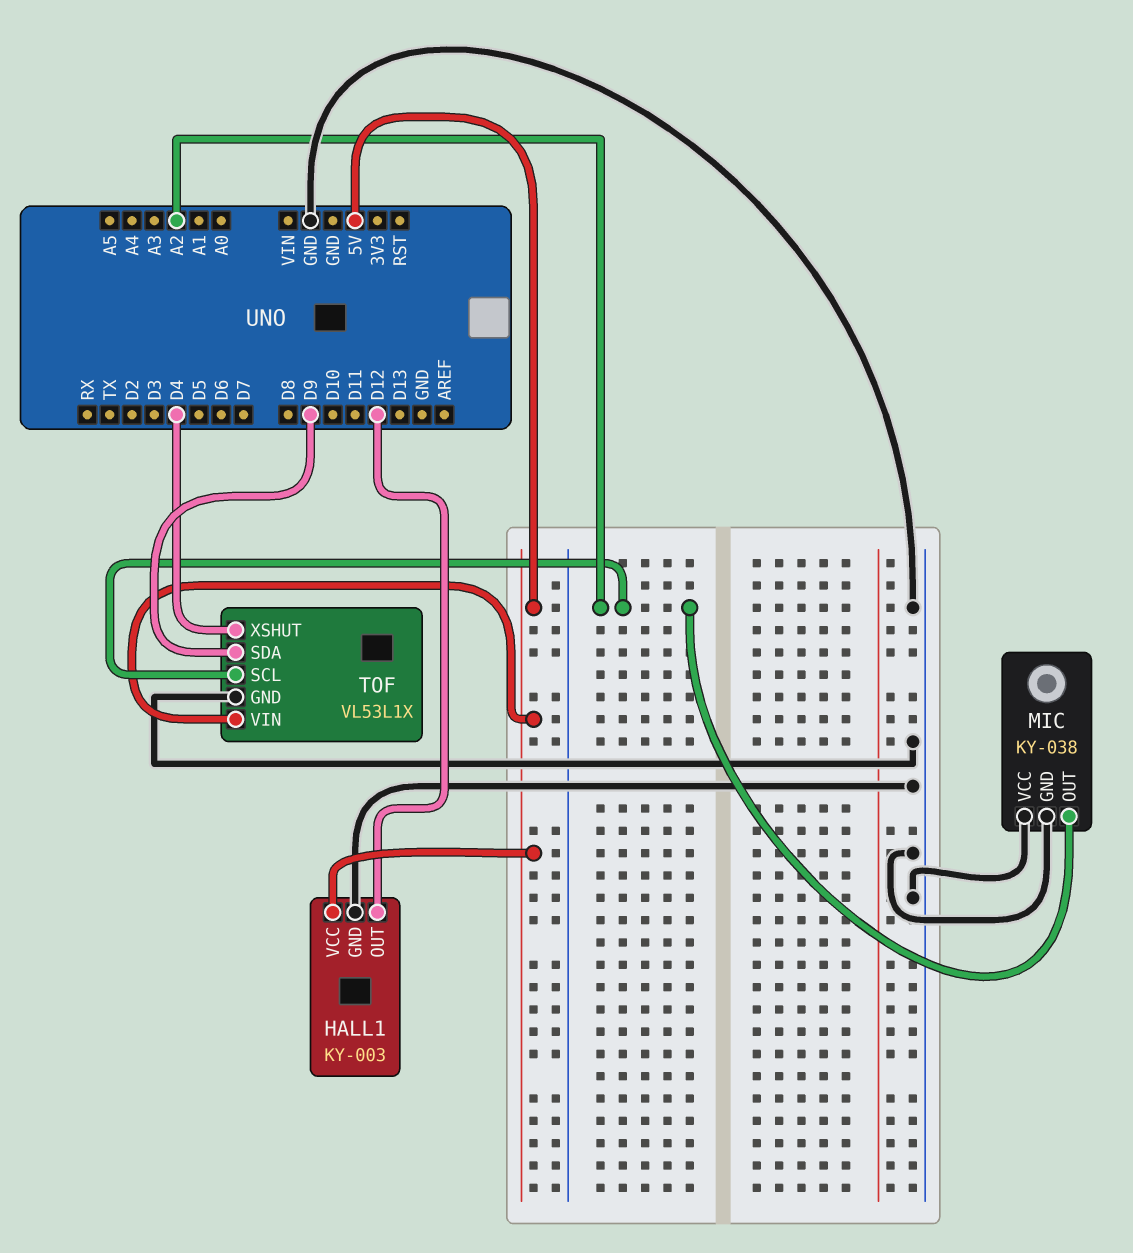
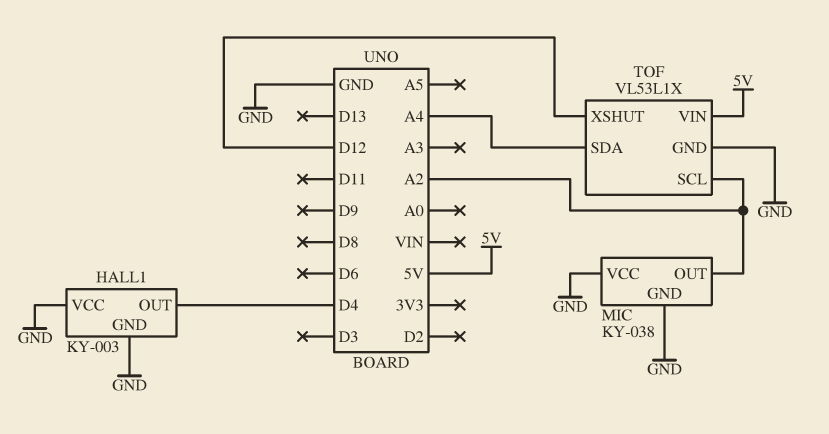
HALL1 pin OUT: D12 -> D4
HALL1 pin VCC: 5V -> GND
TOF pin SDA: D9 -> A4
TOF pin XSHUT: D4 -> D12

